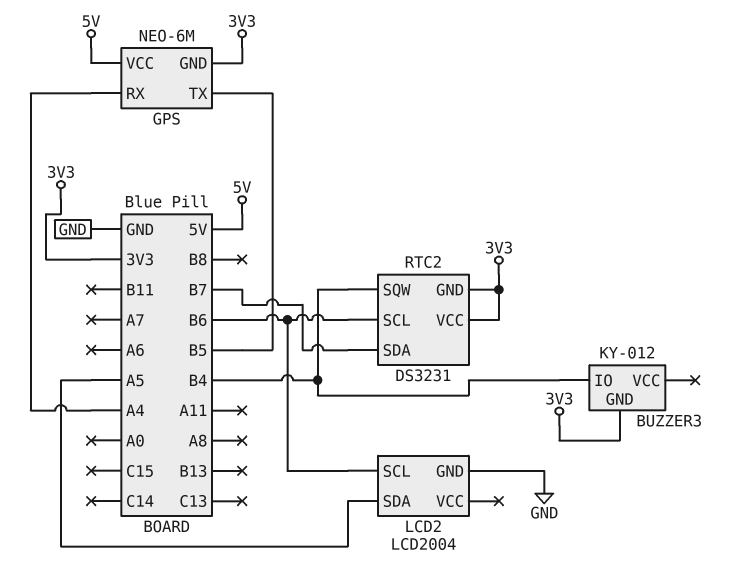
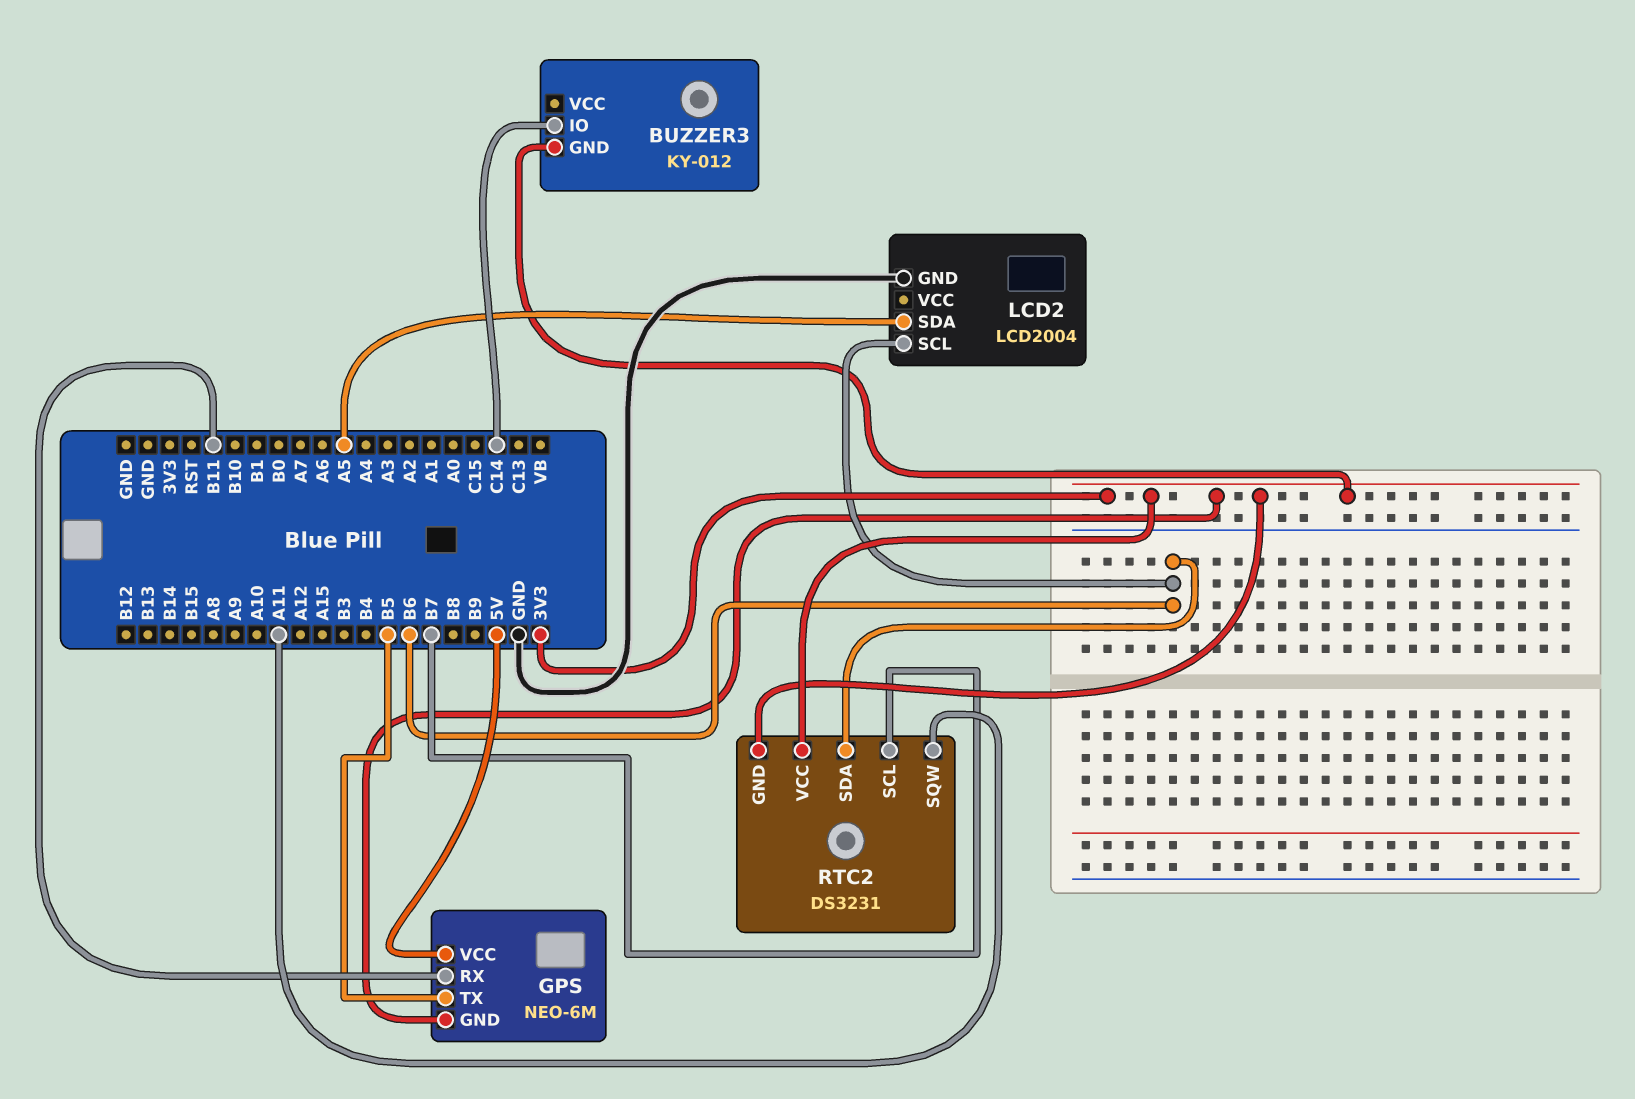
BUZZER3 pin IO: B4 -> C14
GPS pin RX: A4 -> B11
RTC2 pin SCL: B6 -> B7
RTC2 pin SDA: B7 -> B6
RTC2 pin SQW: B4 -> A11

